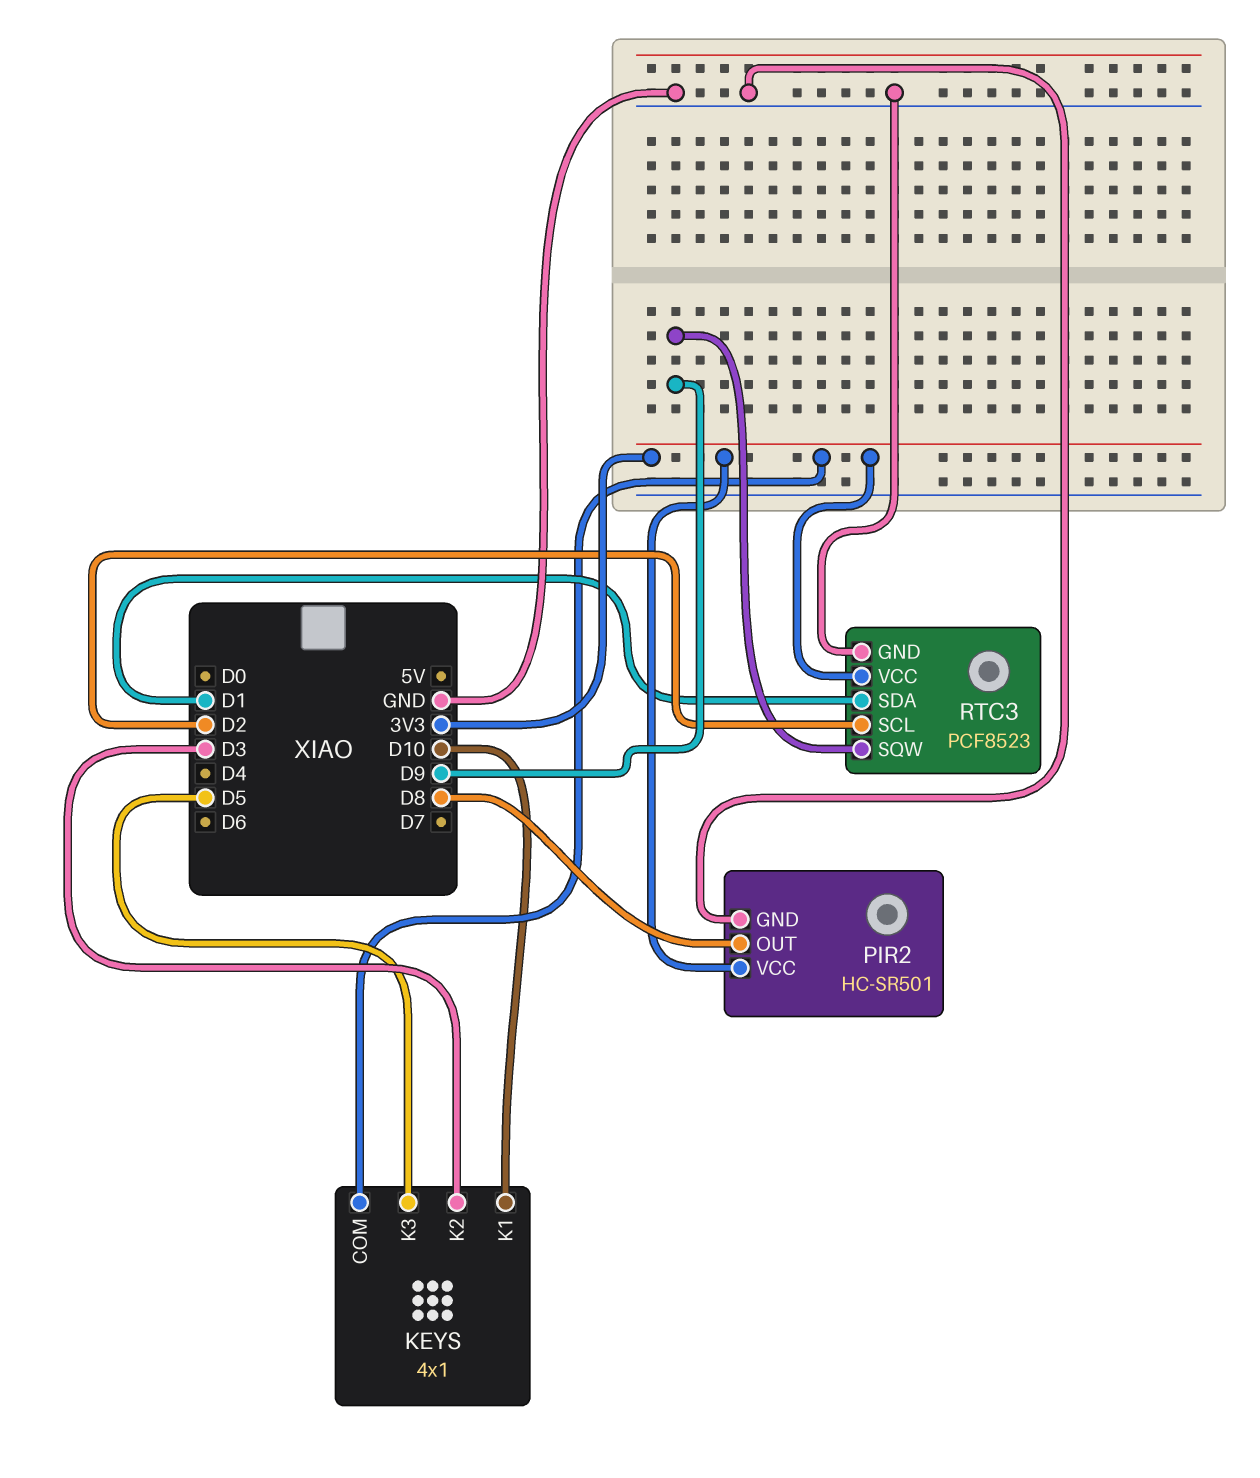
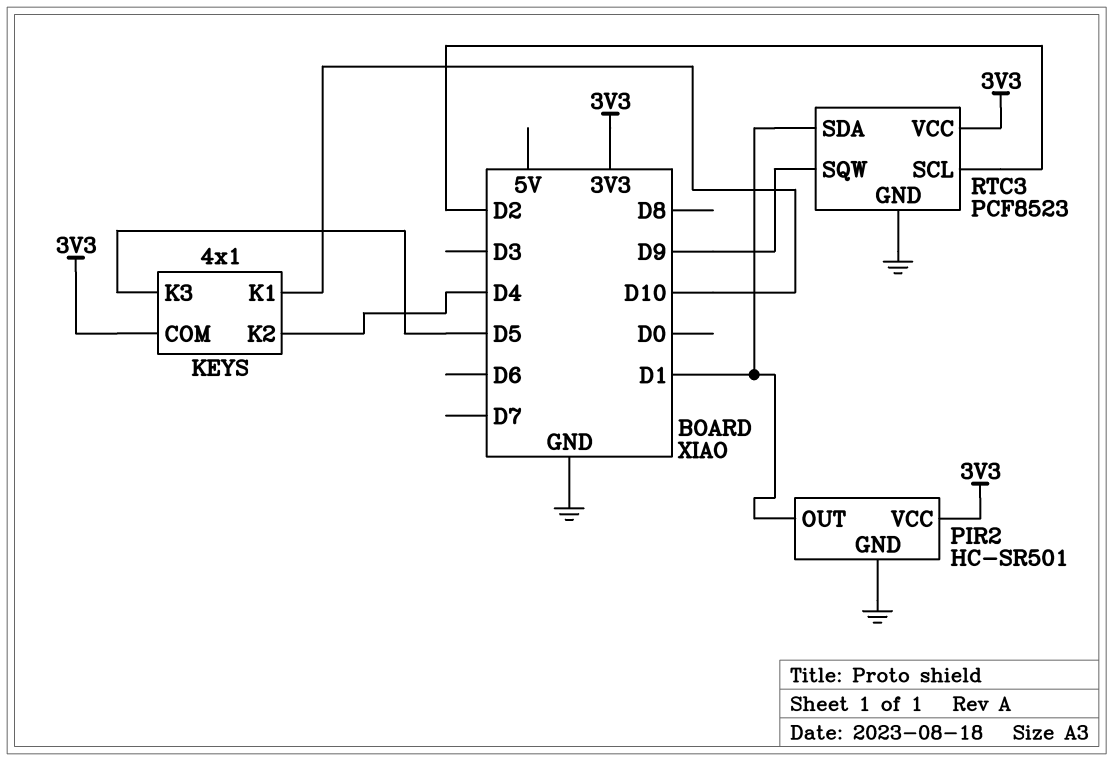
KEYS pin K2: D3 -> D4
PIR2 pin OUT: D8 -> D1

